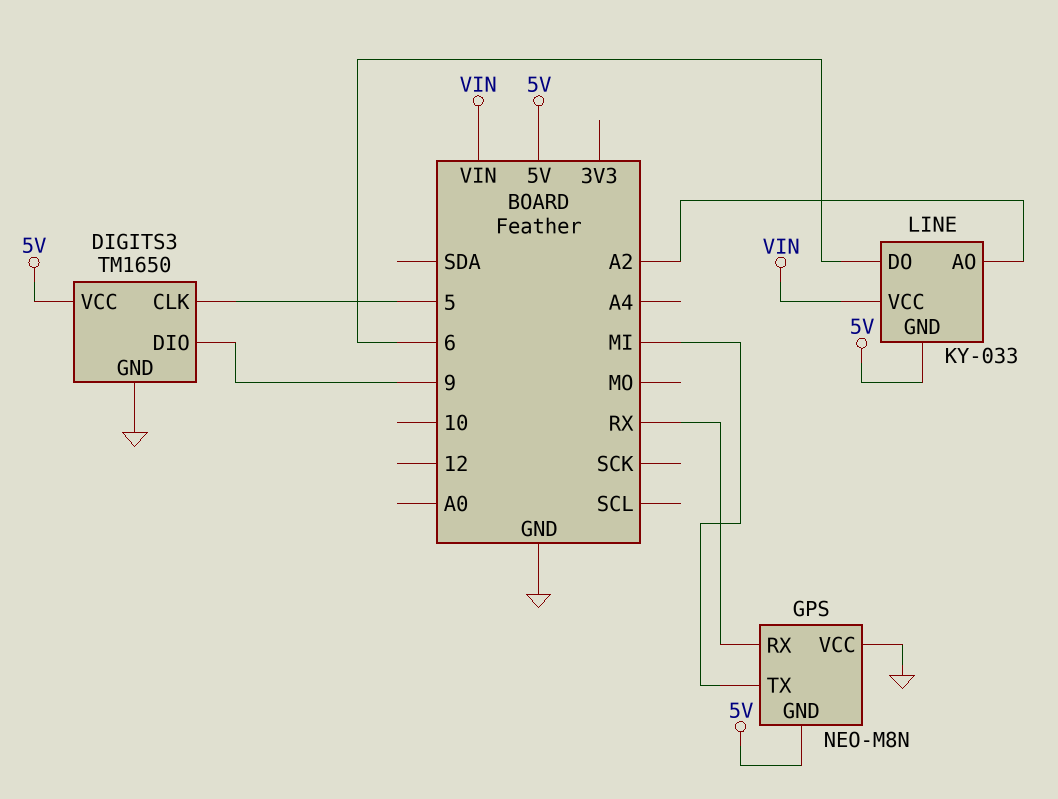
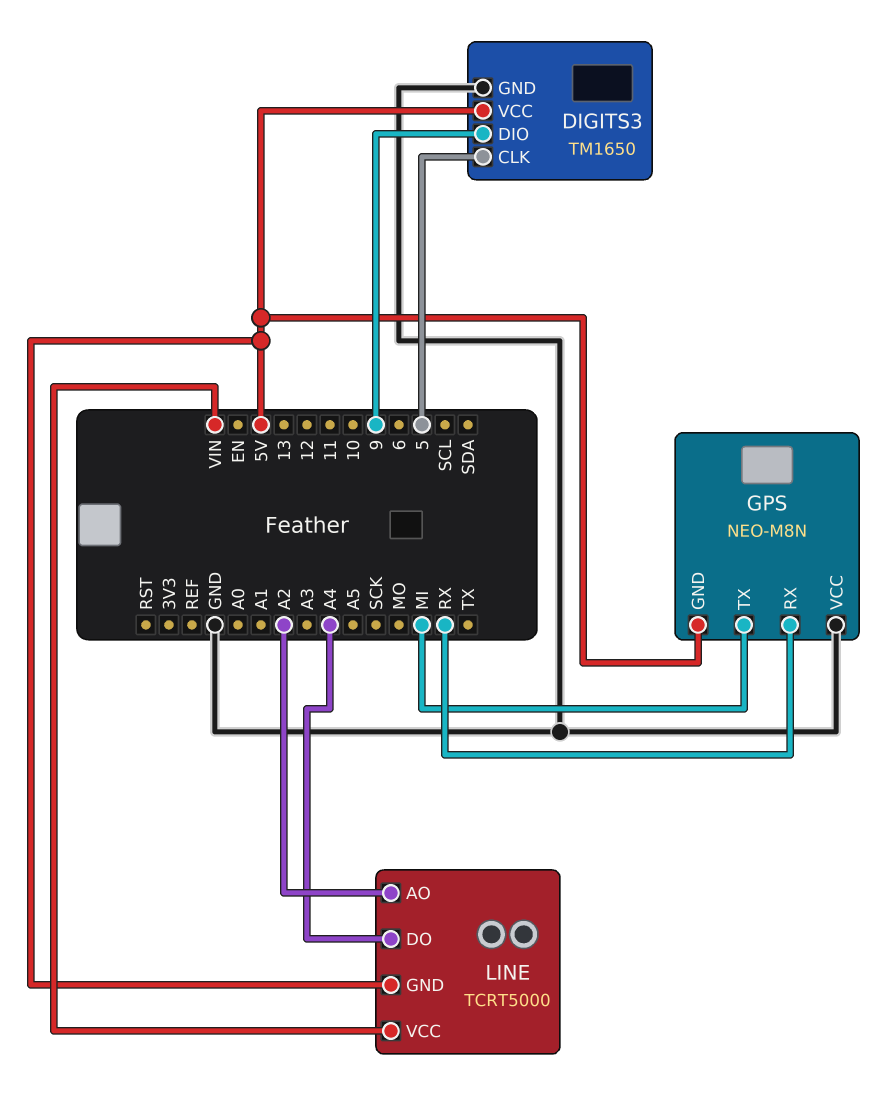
LINE: KY-033 -> TCRT5000
LINE pin DO: 6 -> A4

